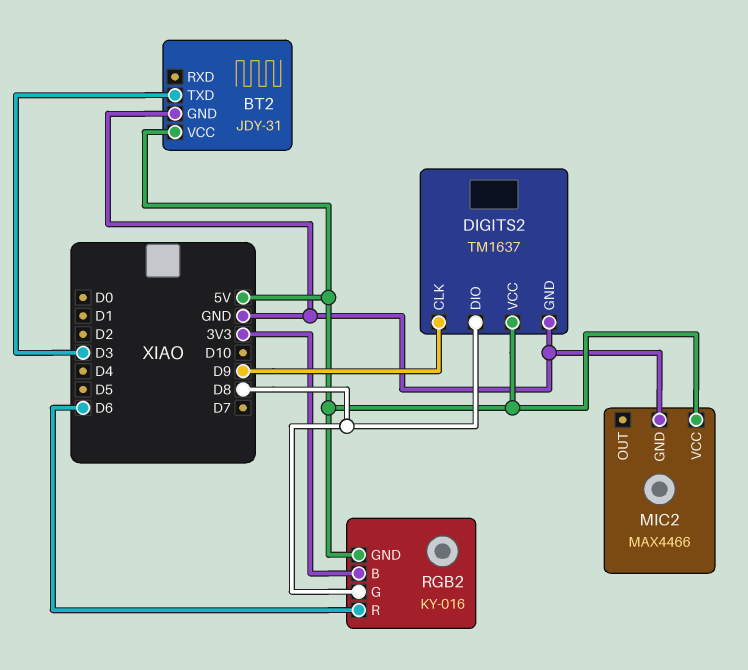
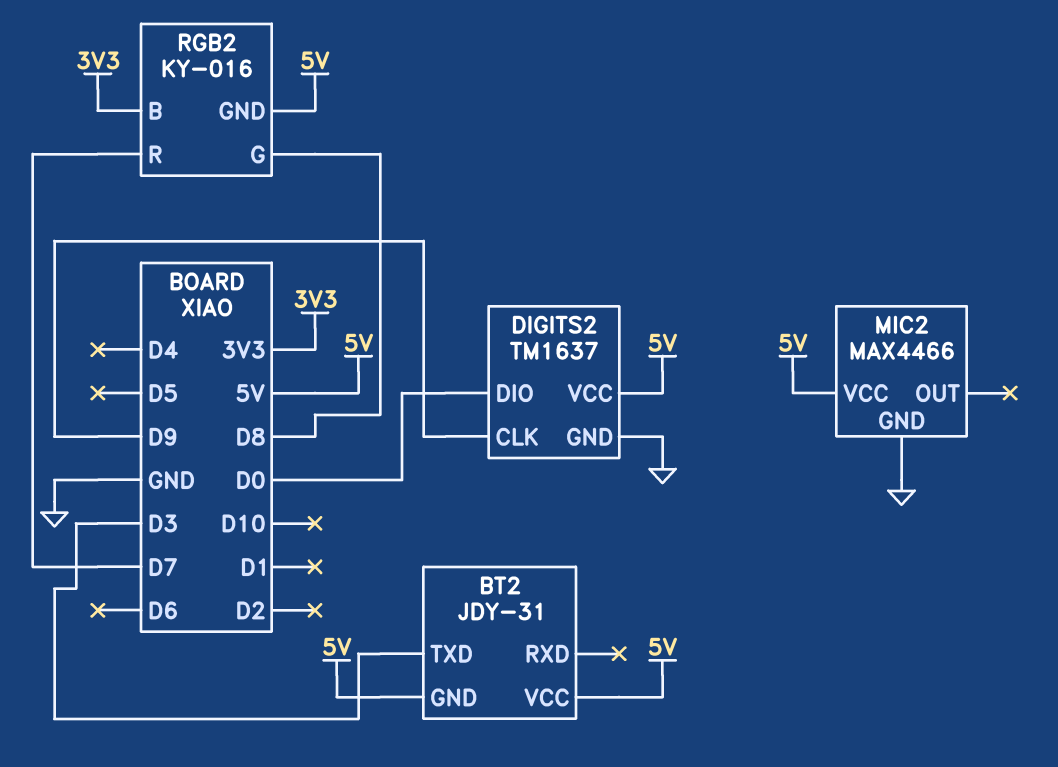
BT2 pin GND: GND -> 5V
DIGITS2 pin DIO: D8 -> D0
RGB2 pin R: D6 -> D7

